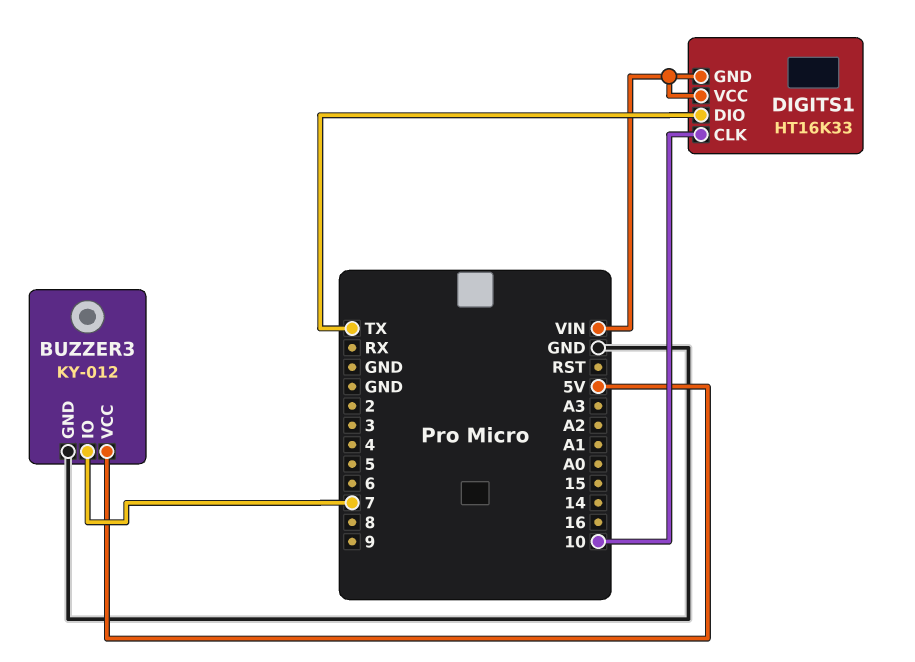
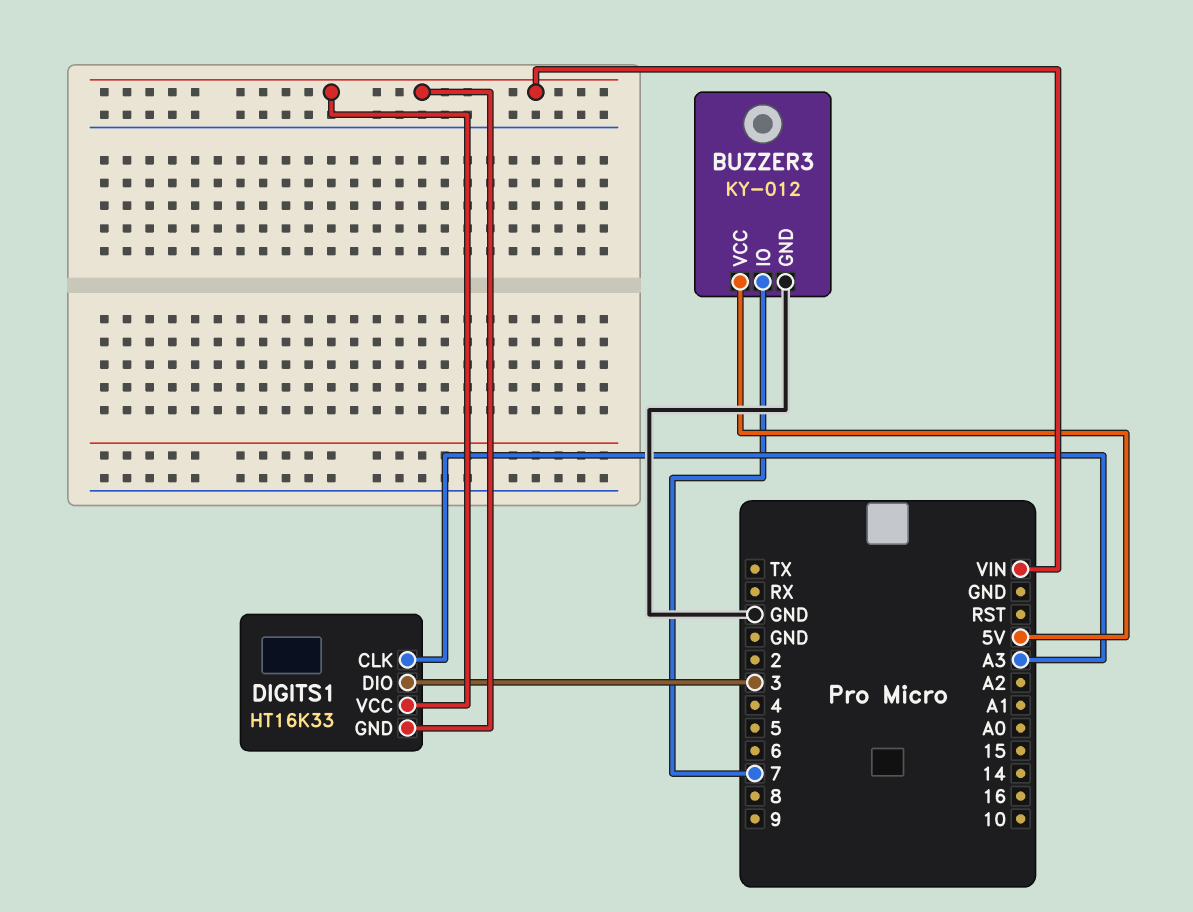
DIGITS1 pin CLK: 10 -> A3
DIGITS1 pin DIO: TX -> 3

